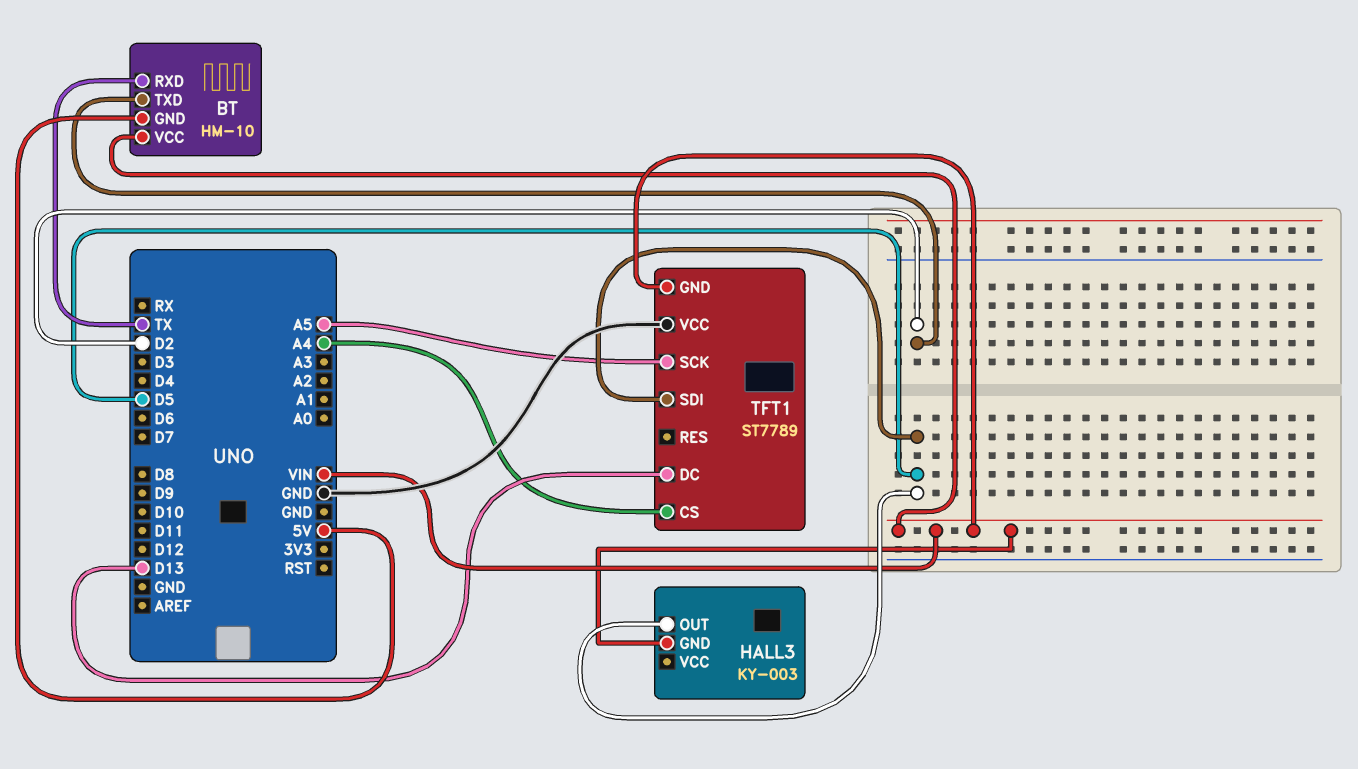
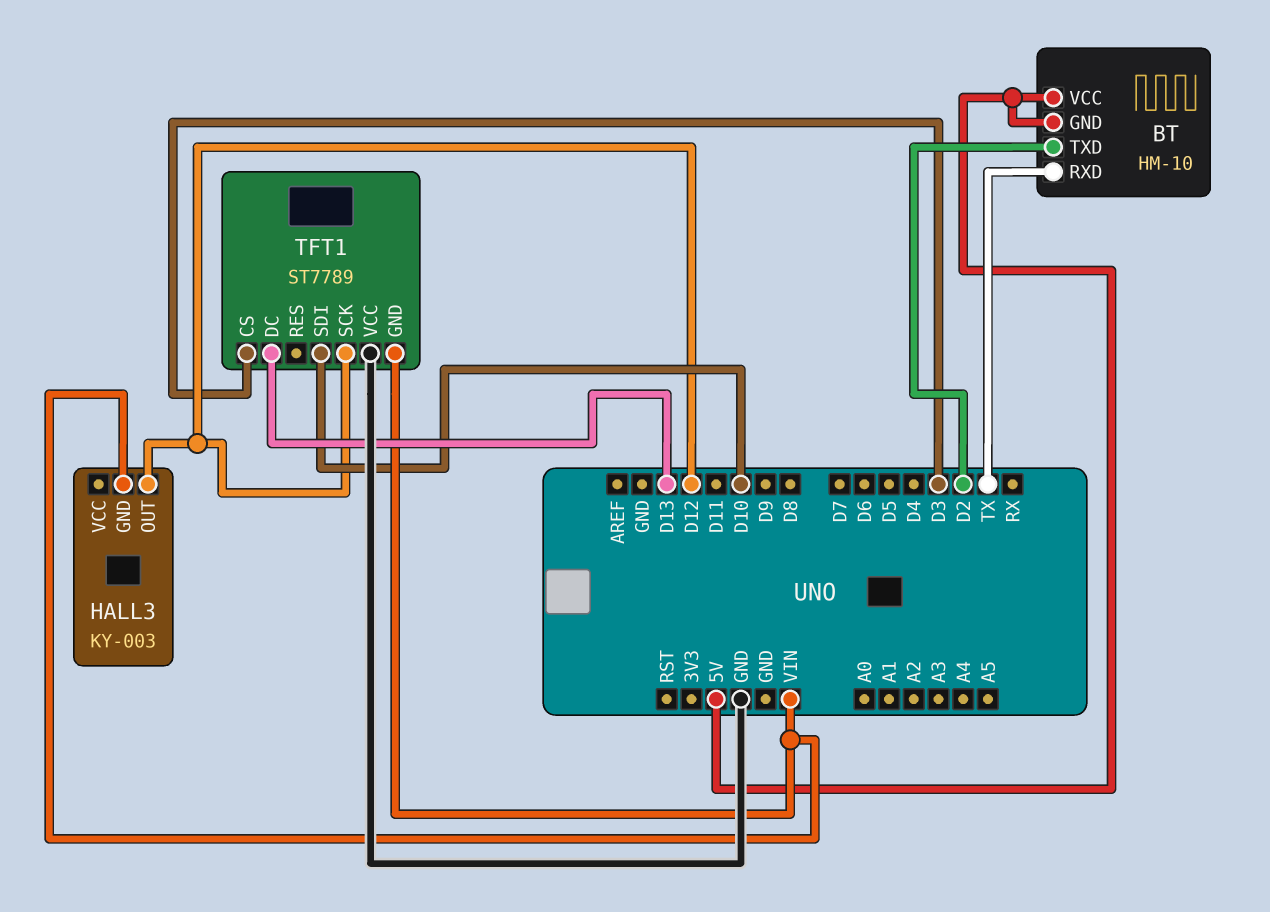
BT pin VCC: VIN -> 5V
HALL3 pin OUT: D5 -> D12
TFT1 pin CS: A4 -> D3
TFT1 pin SCK: A5 -> D12
TFT1 pin SDI: D5 -> D10

